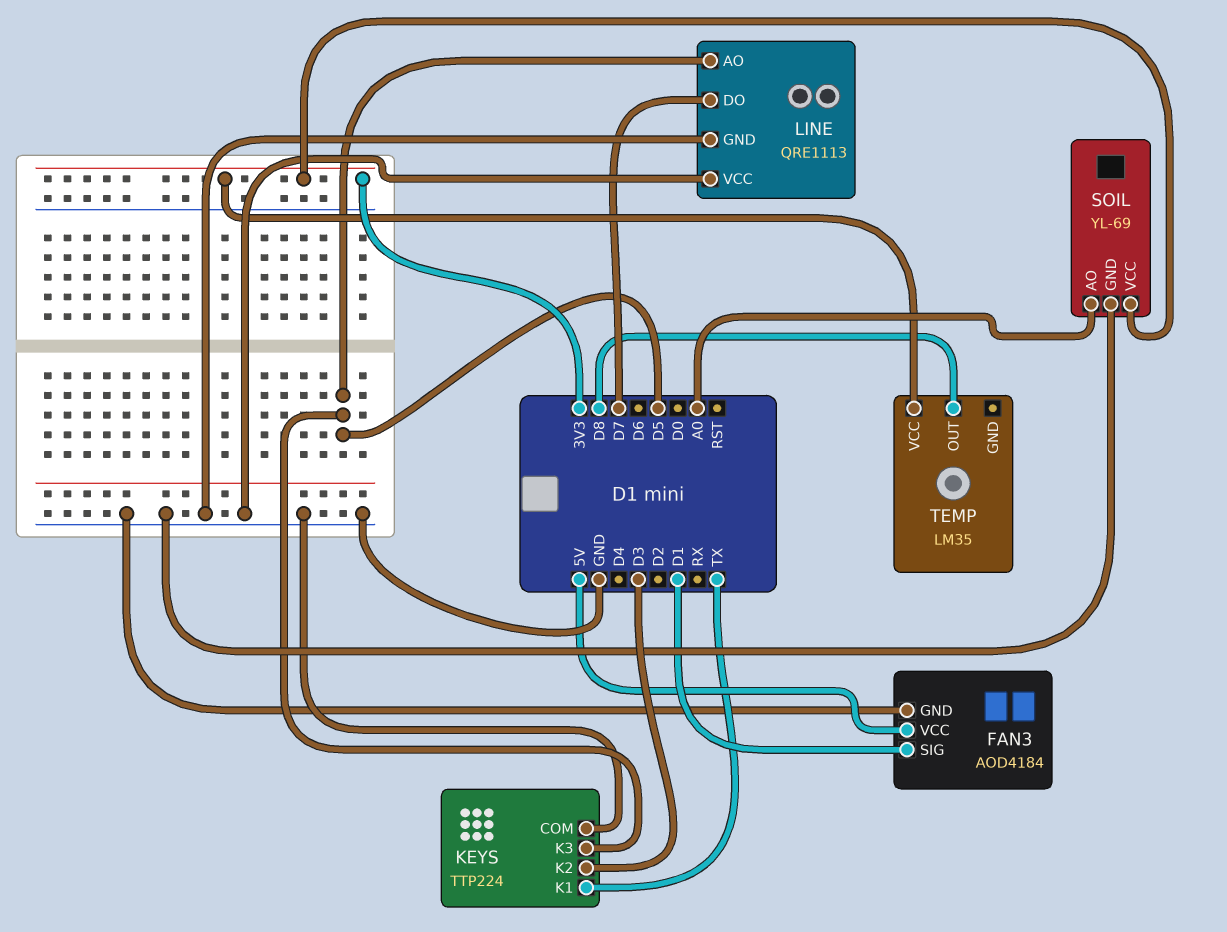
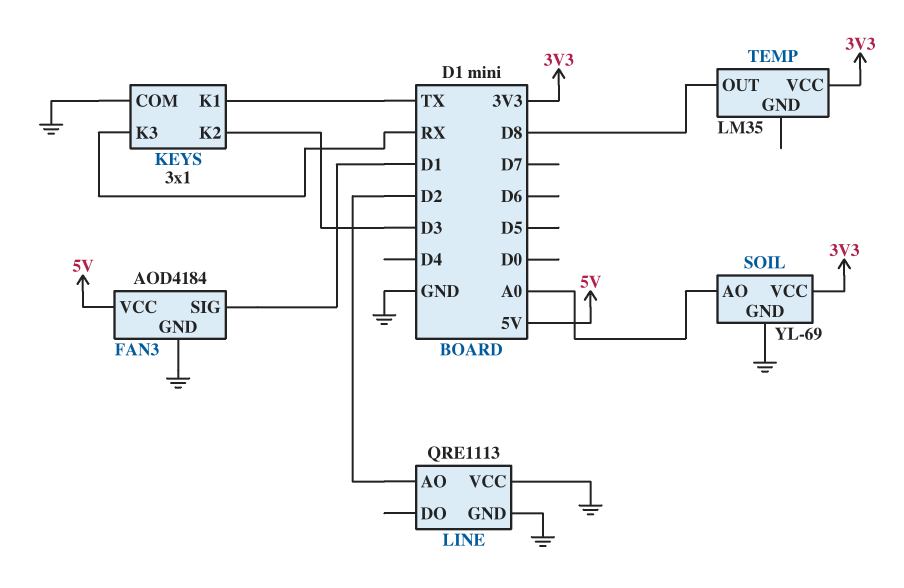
KEYS: TTP224 -> 3x1
KEYS pin K3: D5 -> RX
LINE pin AO: D5 -> D2
LINE pin DO: D7 -> none

